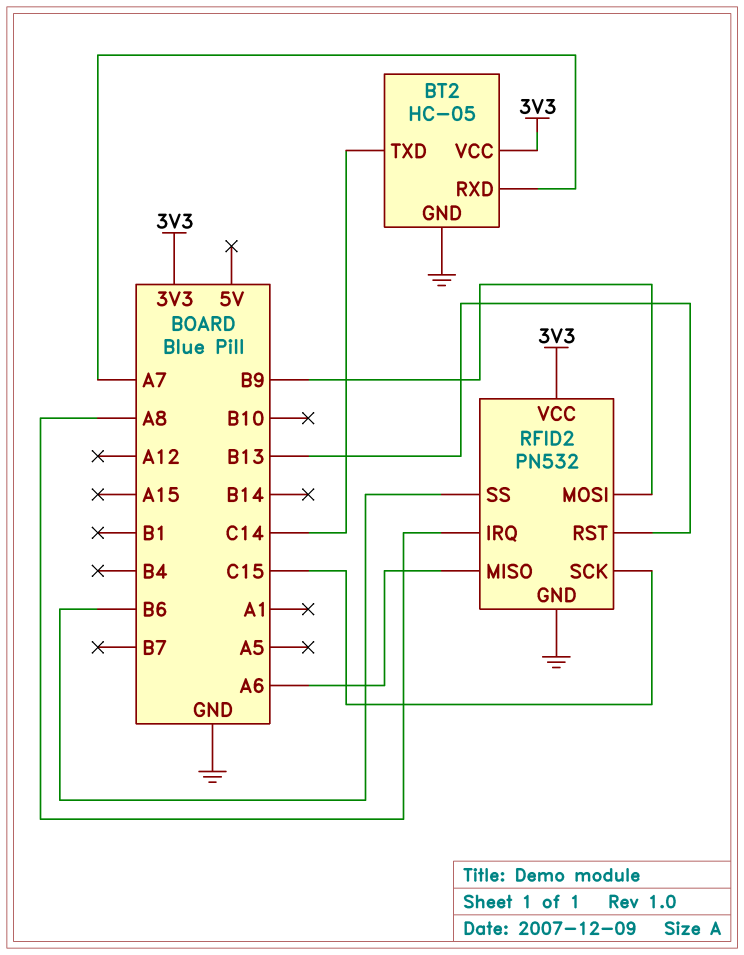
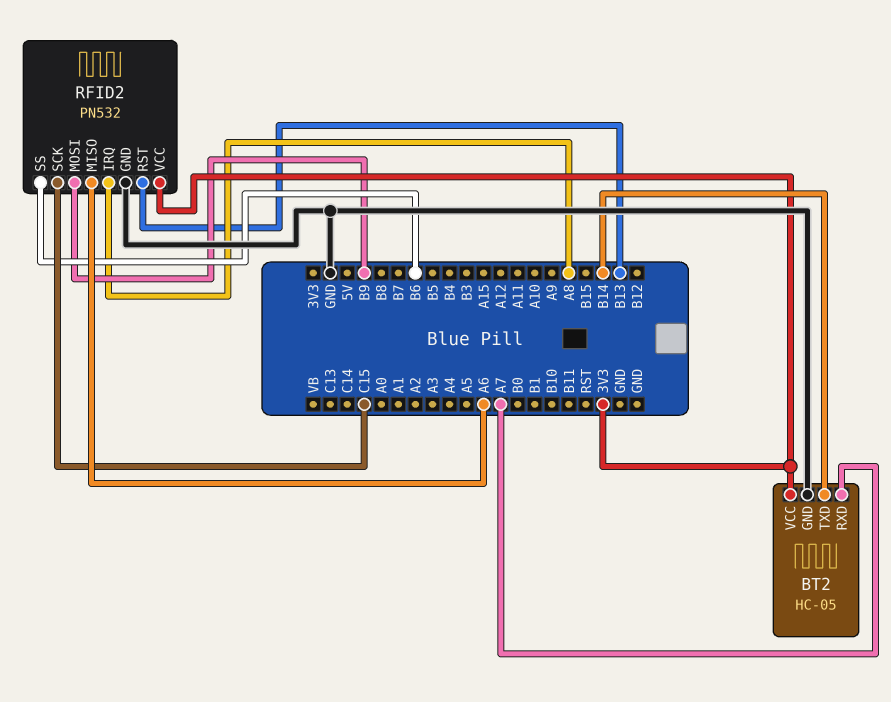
BT2 pin TXD: C14 -> B14

